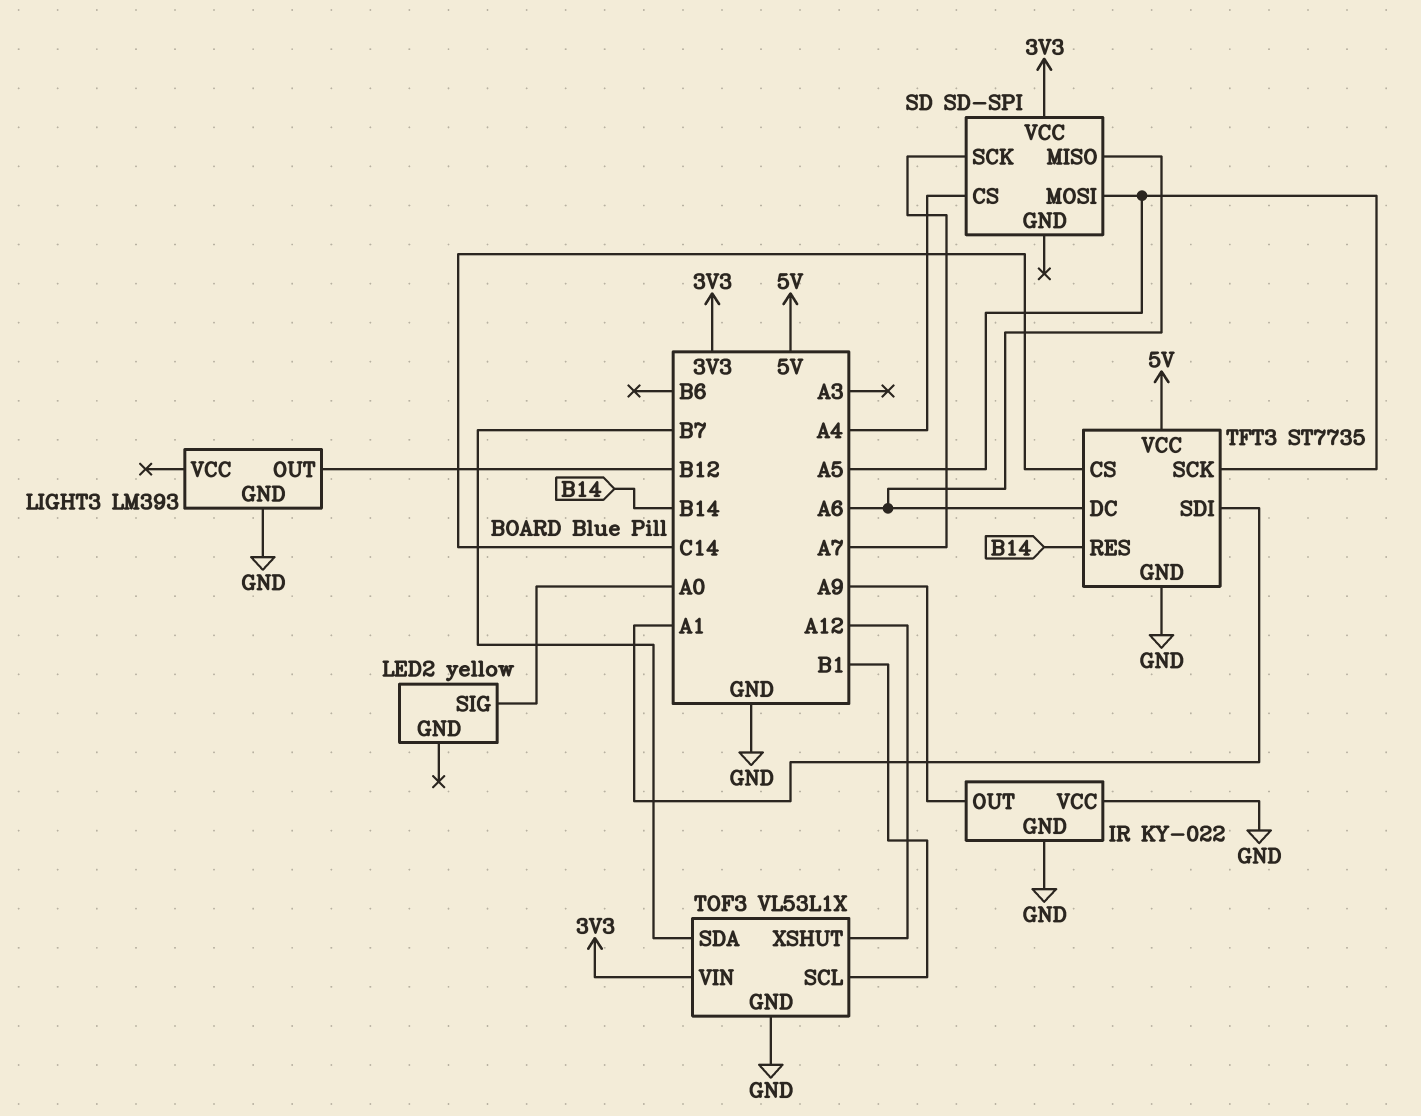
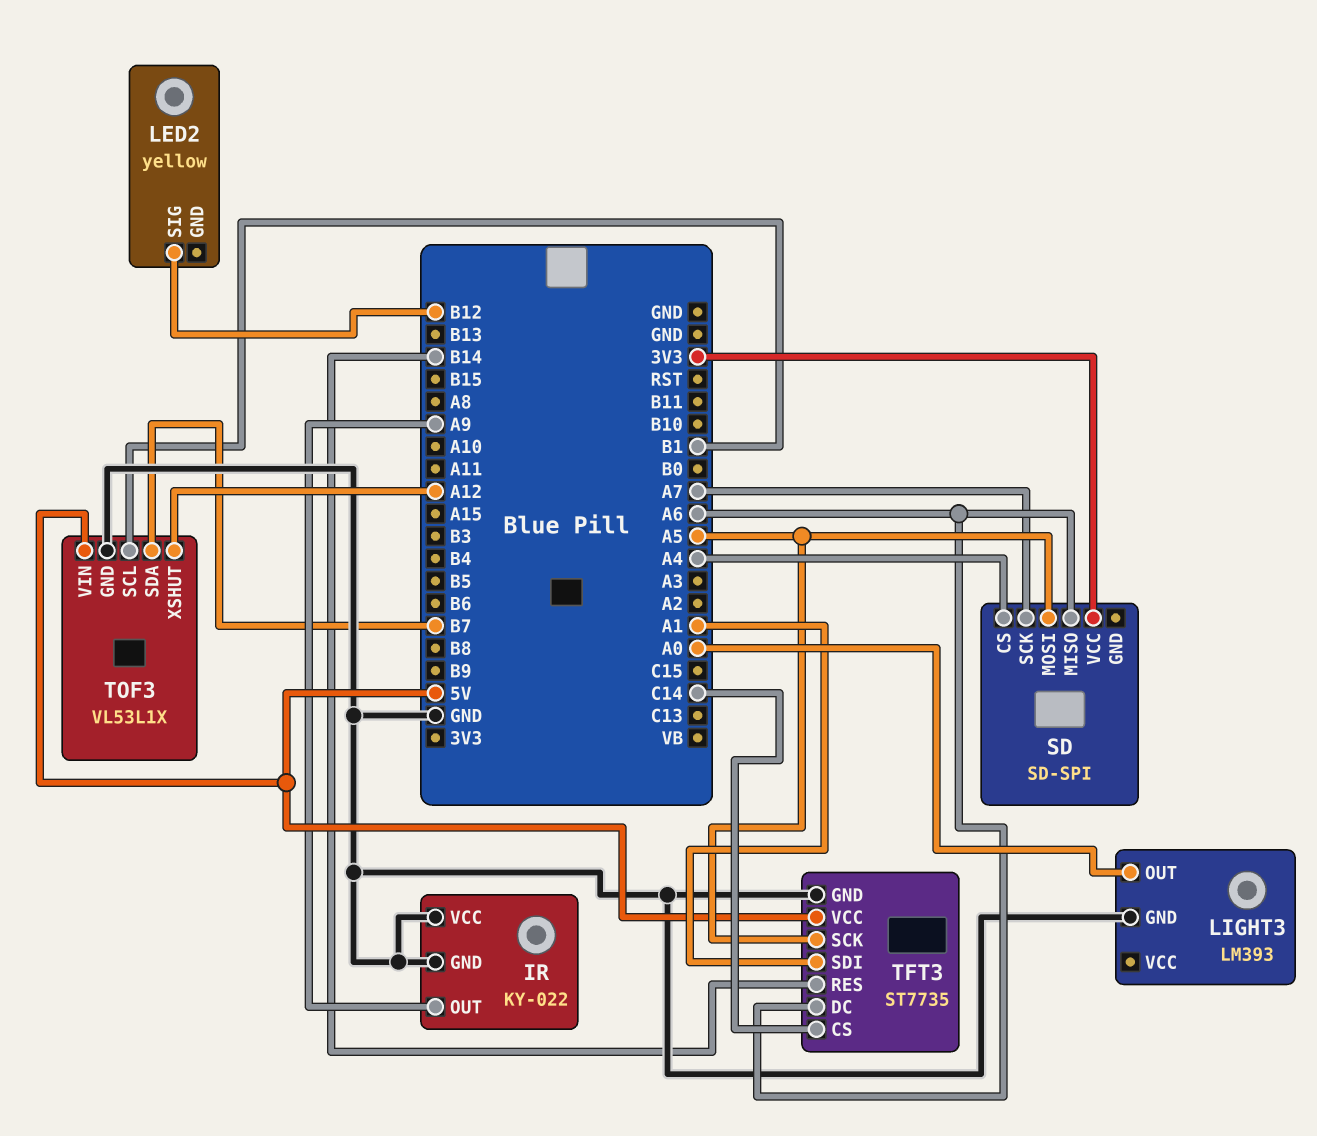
LED2 pin SIG: A0 -> B12
LIGHT3 pin OUT: B12 -> A0
TOF3 pin VIN: 3V3 -> 5V

